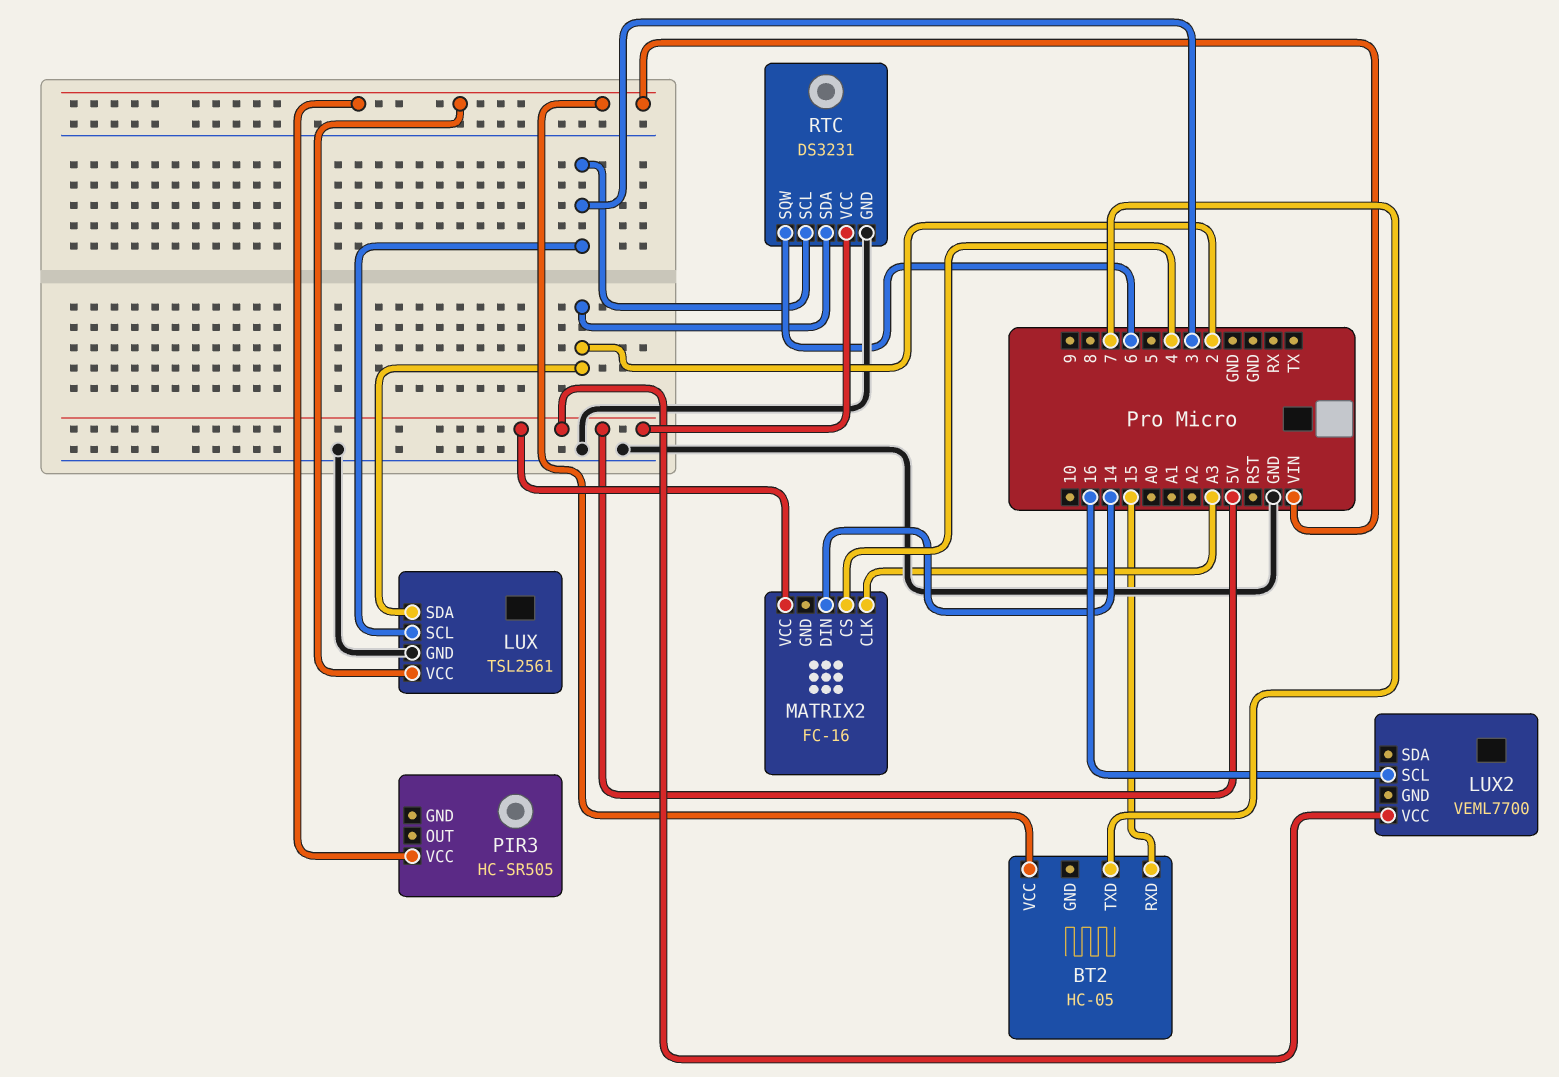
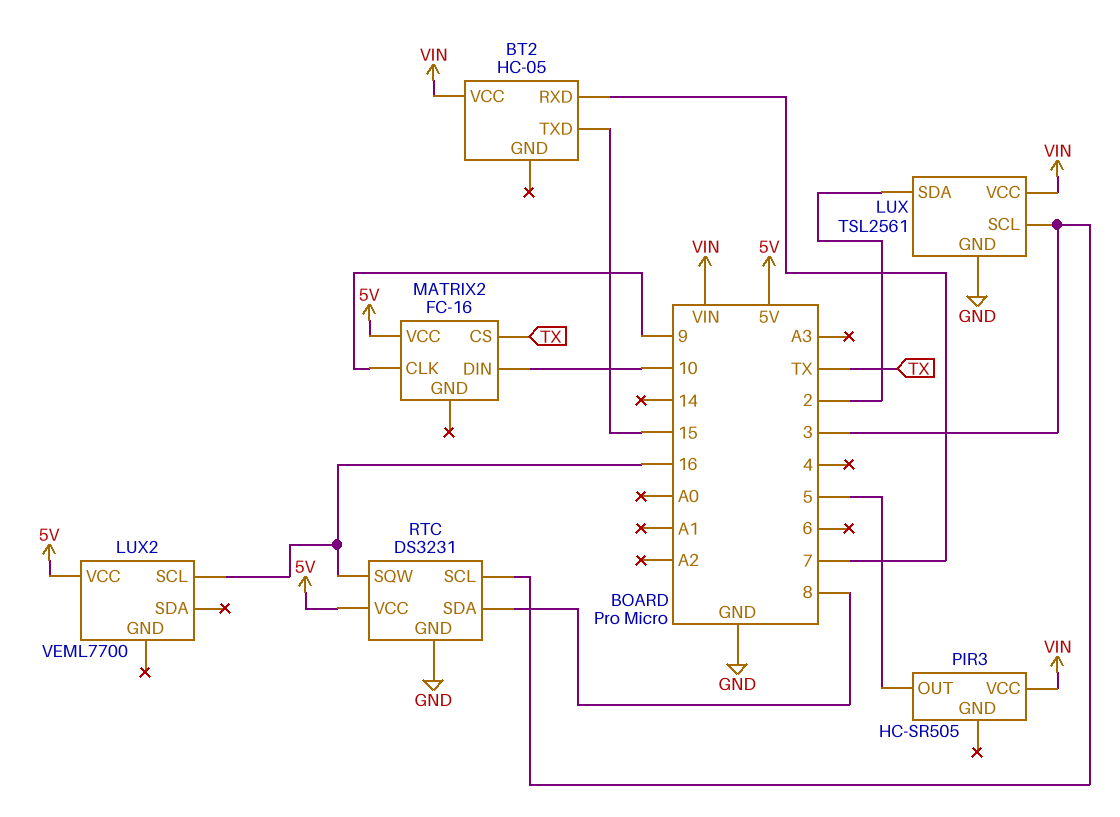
BT2 pin RXD: 15 -> 7
BT2 pin TXD: 7 -> 15
MATRIX2 pin CLK: A3 -> 9
MATRIX2 pin CS: 4 -> TX
MATRIX2 pin DIN: 14 -> 10
PIR3 pin OUT: none -> 5
RTC pin SDA: 2 -> 8
RTC pin SQW: 6 -> 16

